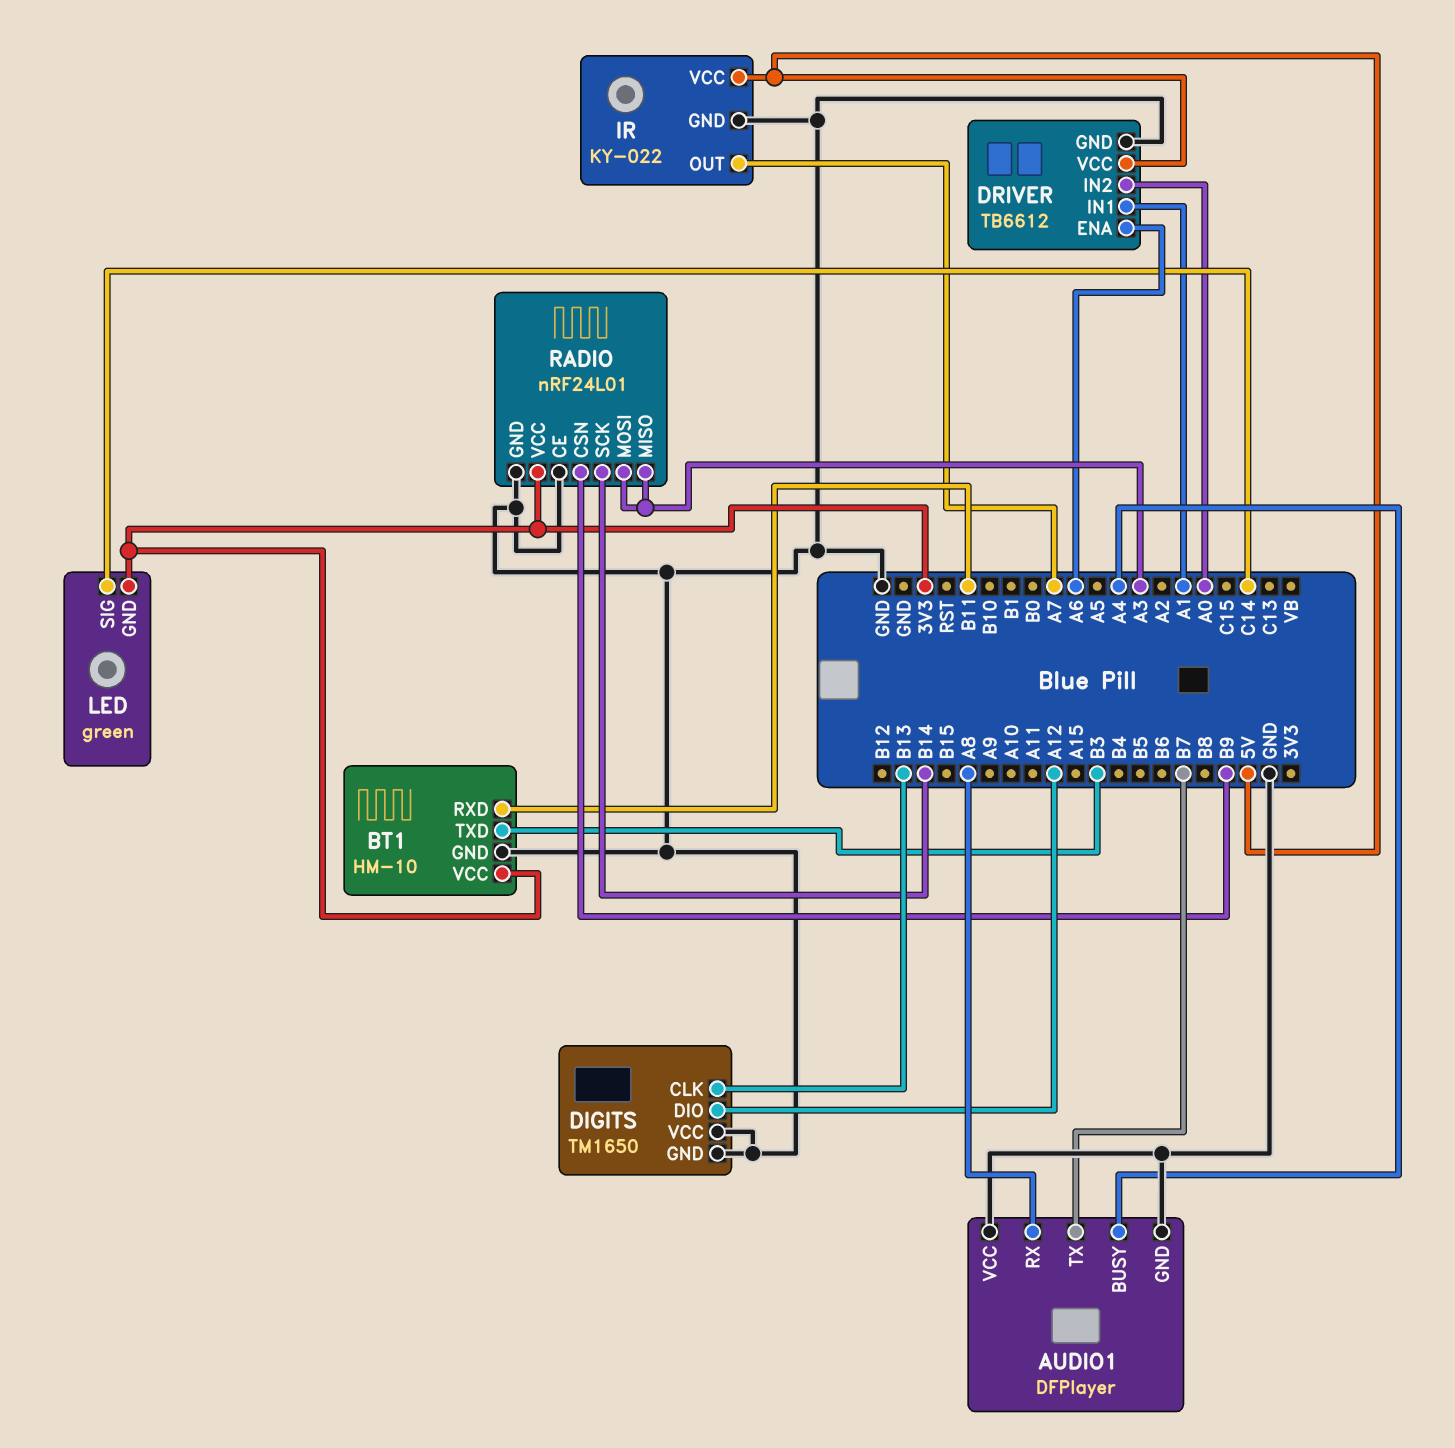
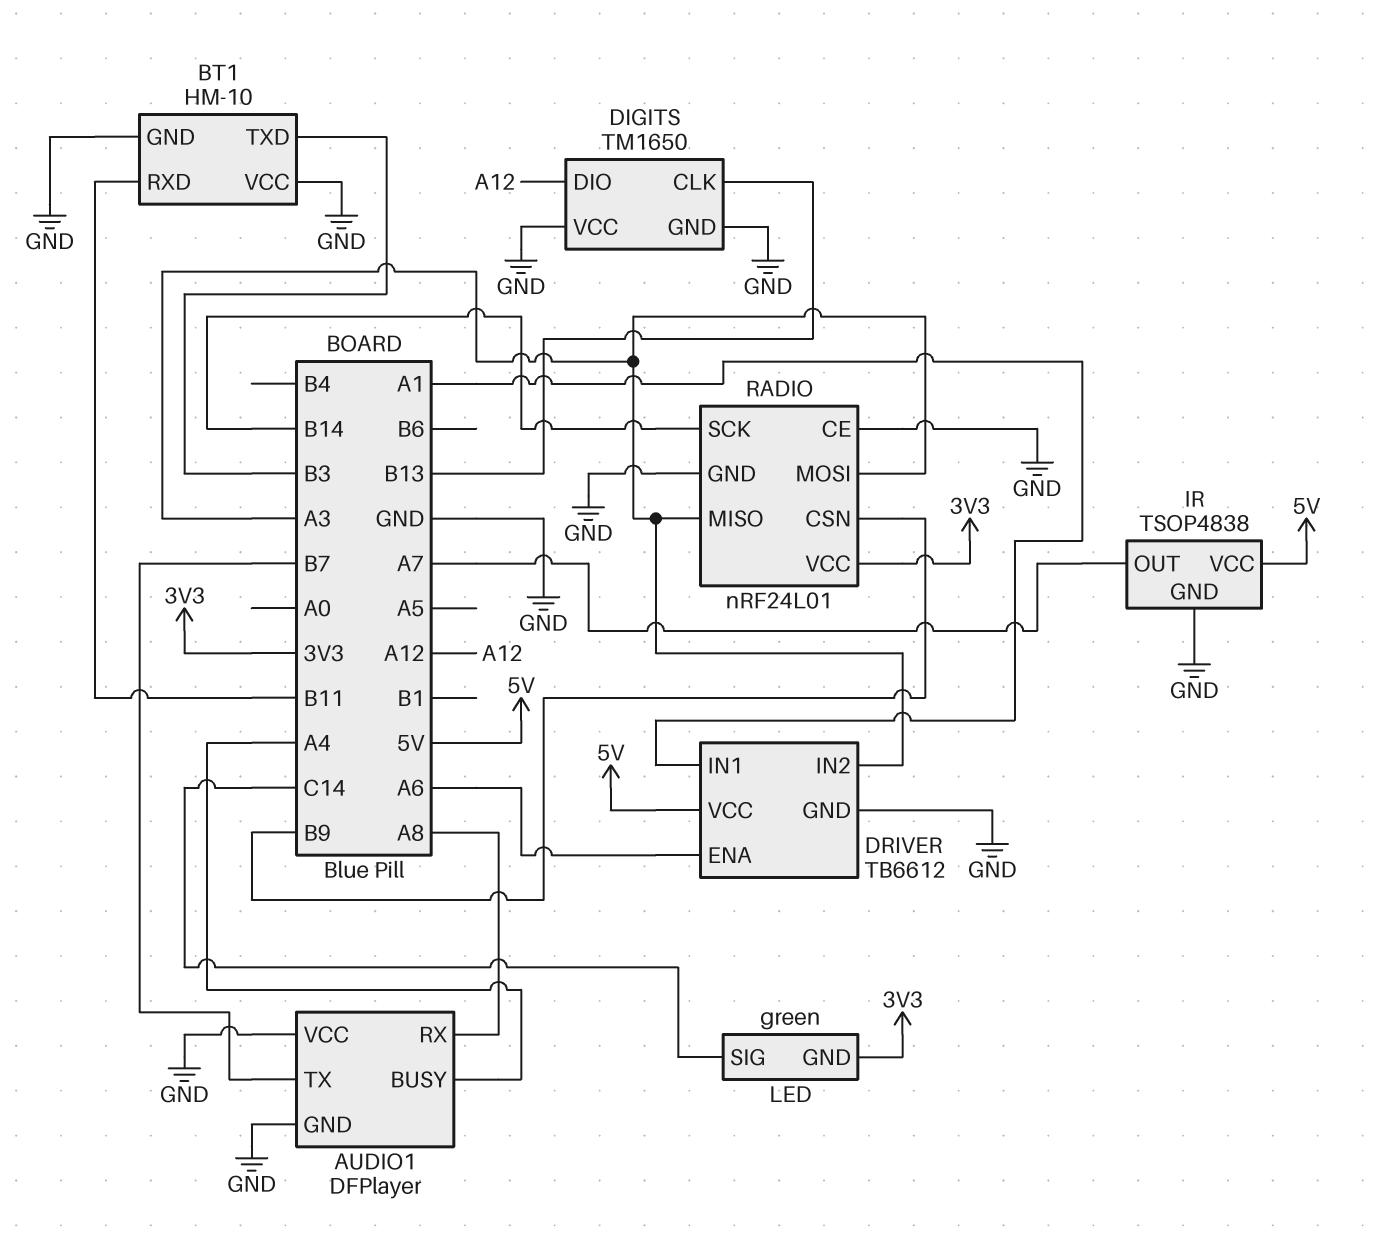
BT1 pin VCC: 3V3 -> GND
DRIVER pin IN2: A0 -> A3
IR: KY-022 -> TSOP4838

